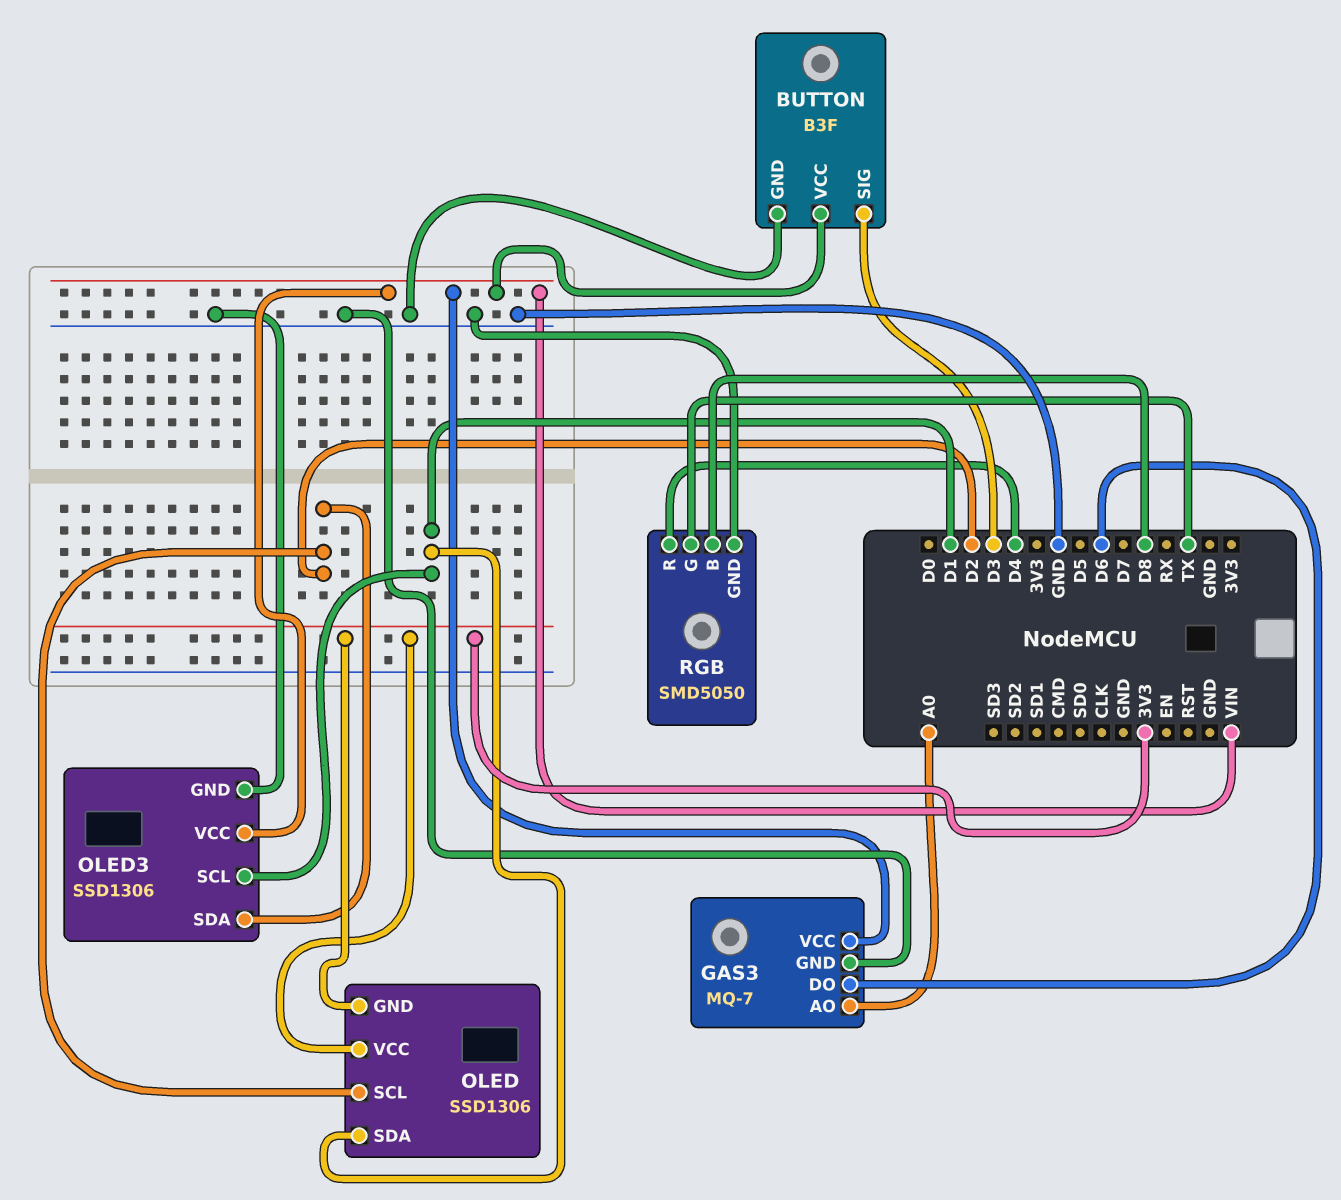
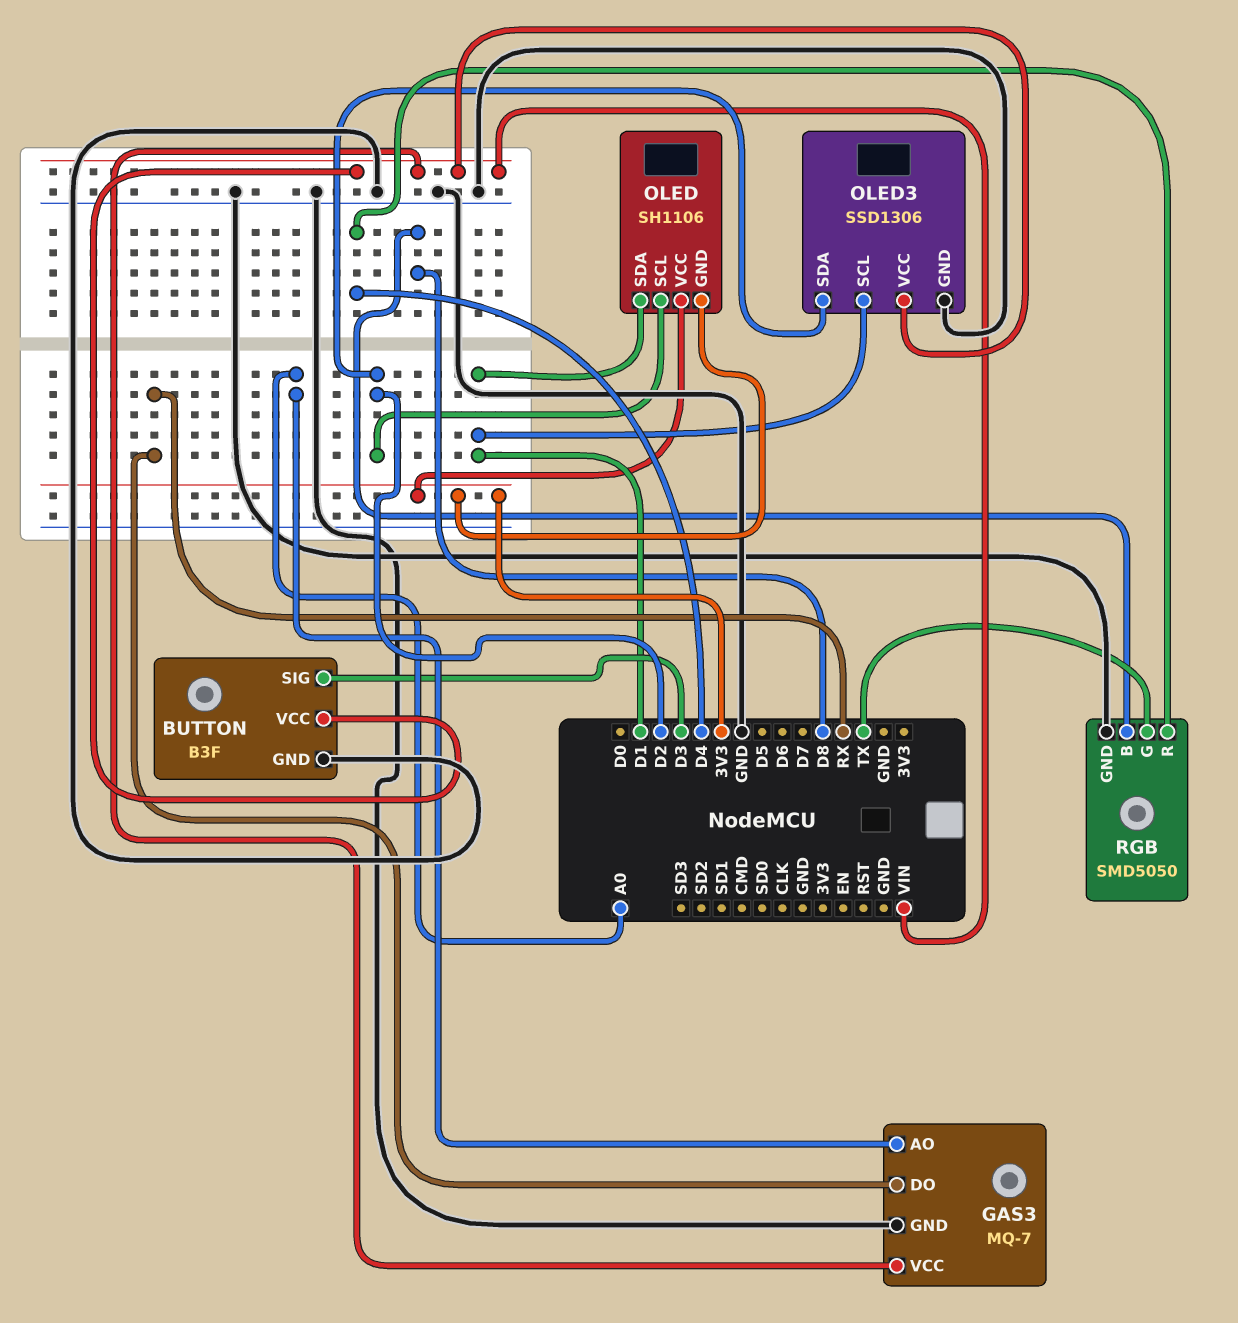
GAS3 pin DO: D6 -> RX
OLED: SSD1306 -> SH1106

